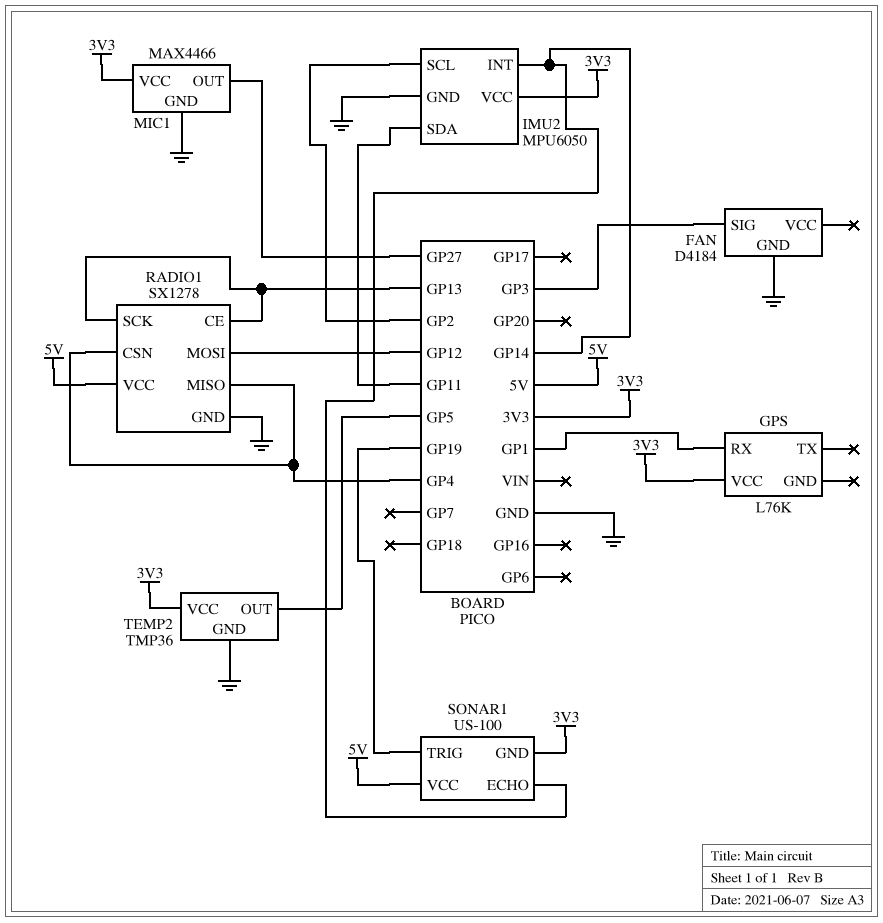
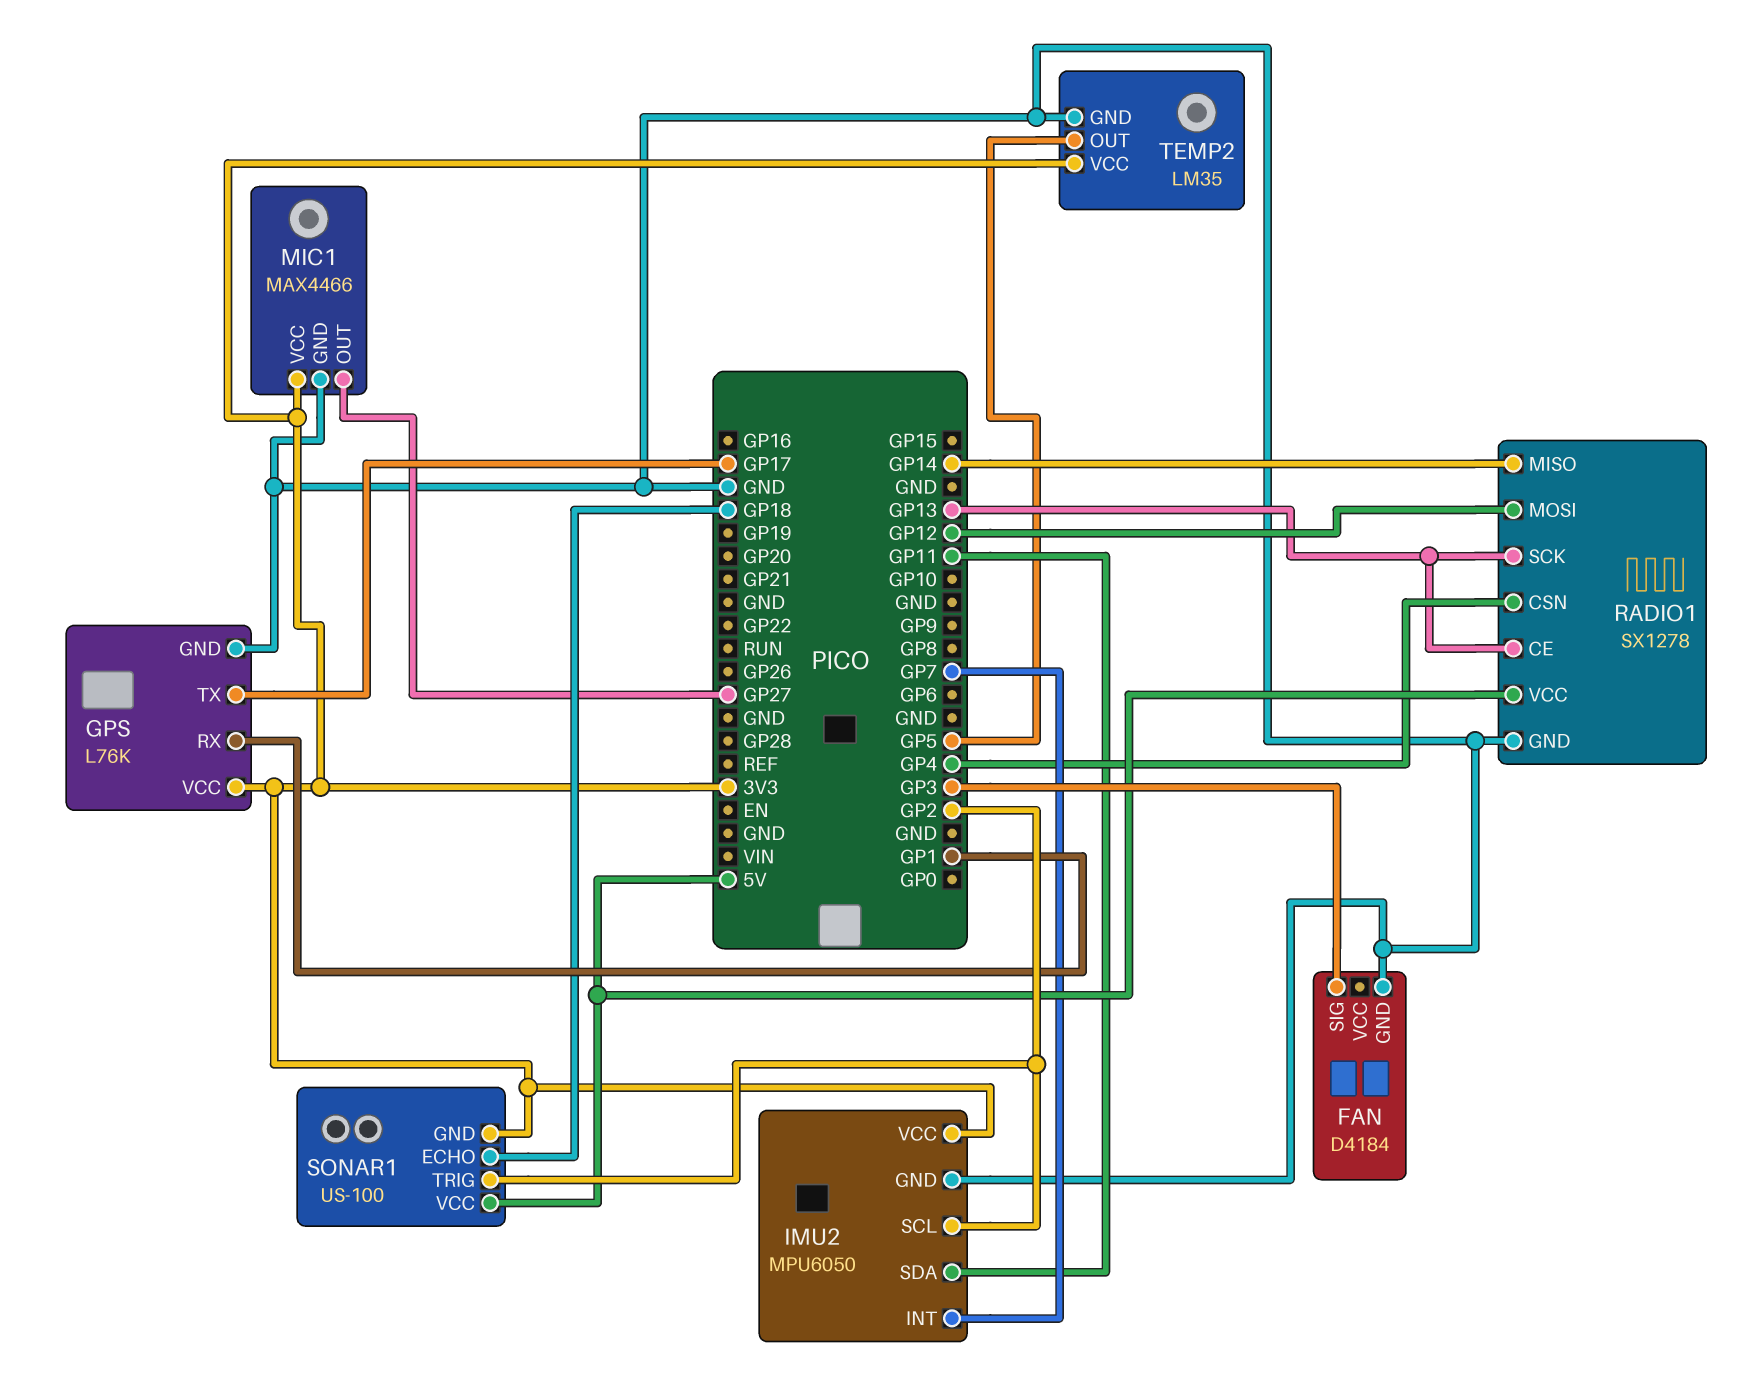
GPS pin GND: none -> GND
GPS pin TX: none -> GP17
IMU2 pin INT: GP14 -> GP7
RADIO1 pin MISO: GP4 -> GP14
SONAR1 pin ECHO: GP14 -> GP18
SONAR1 pin TRIG: GP19 -> GP2
TEMP2: TMP36 -> LM35

